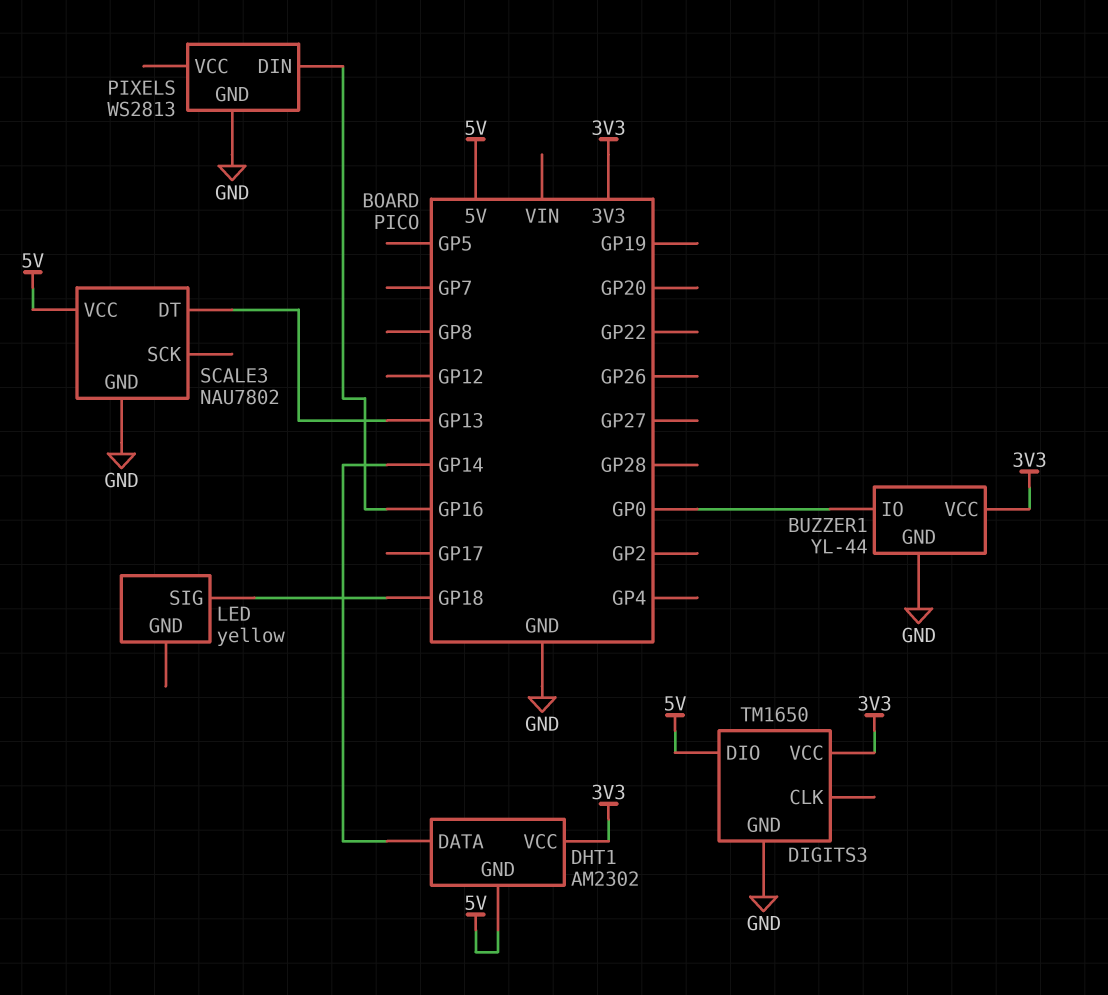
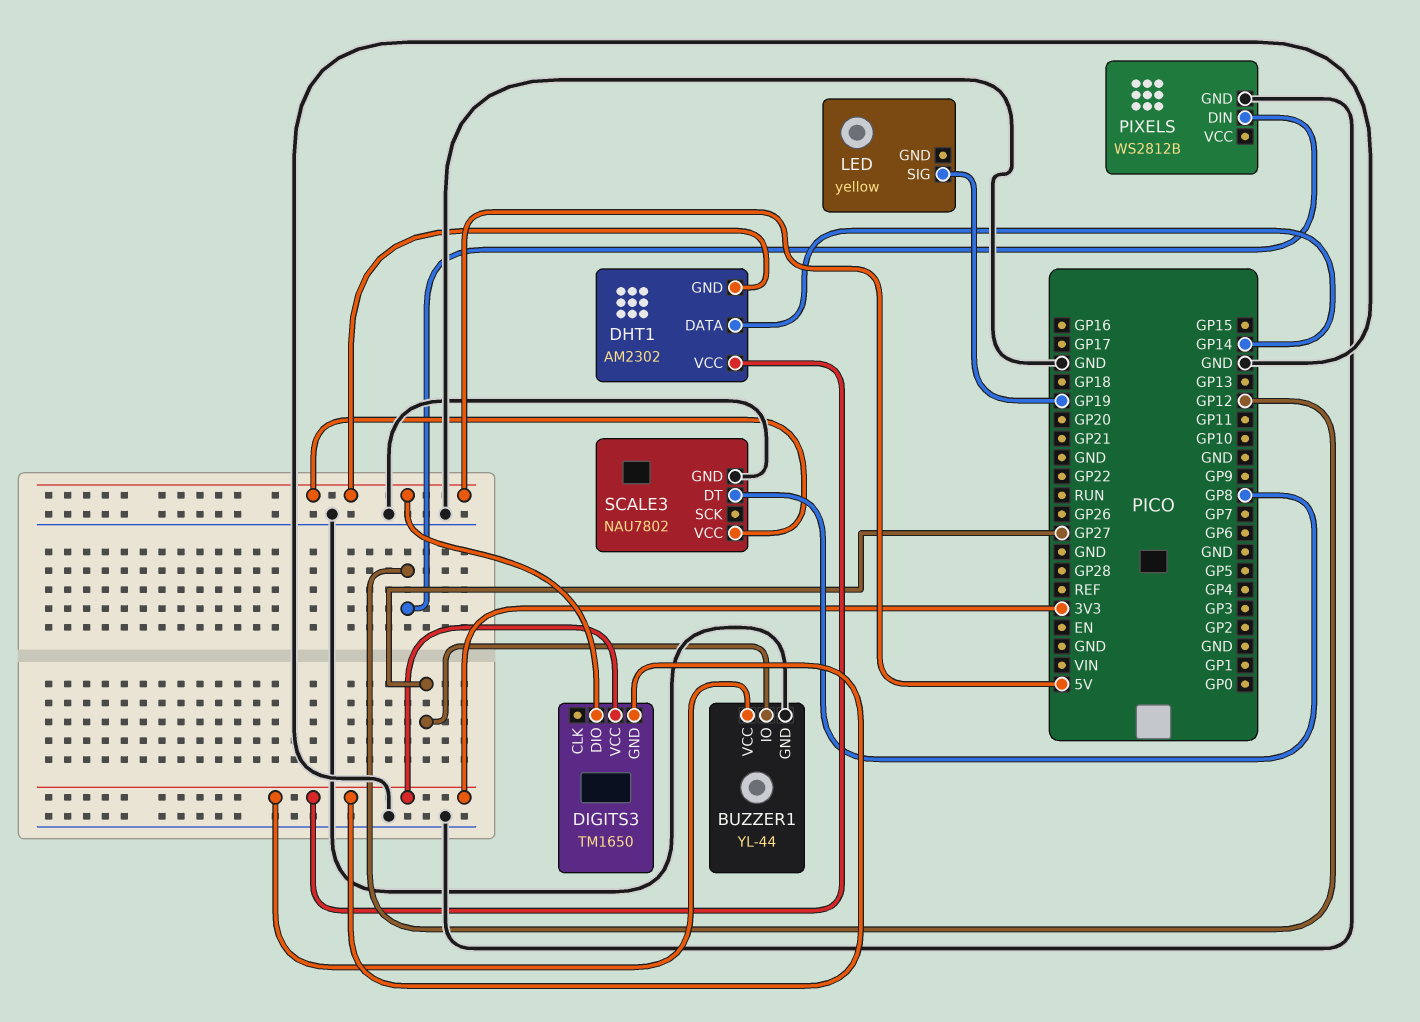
BUZZER1 pin IO: GP0 -> GP27
DIGITS3 pin GND: GND -> 3V3
LED pin SIG: GP18 -> GP19
PIXELS: WS2813 -> WS2812B
PIXELS pin DIN: GP16 -> GP12
SCALE3 pin DT: GP13 -> GP8

